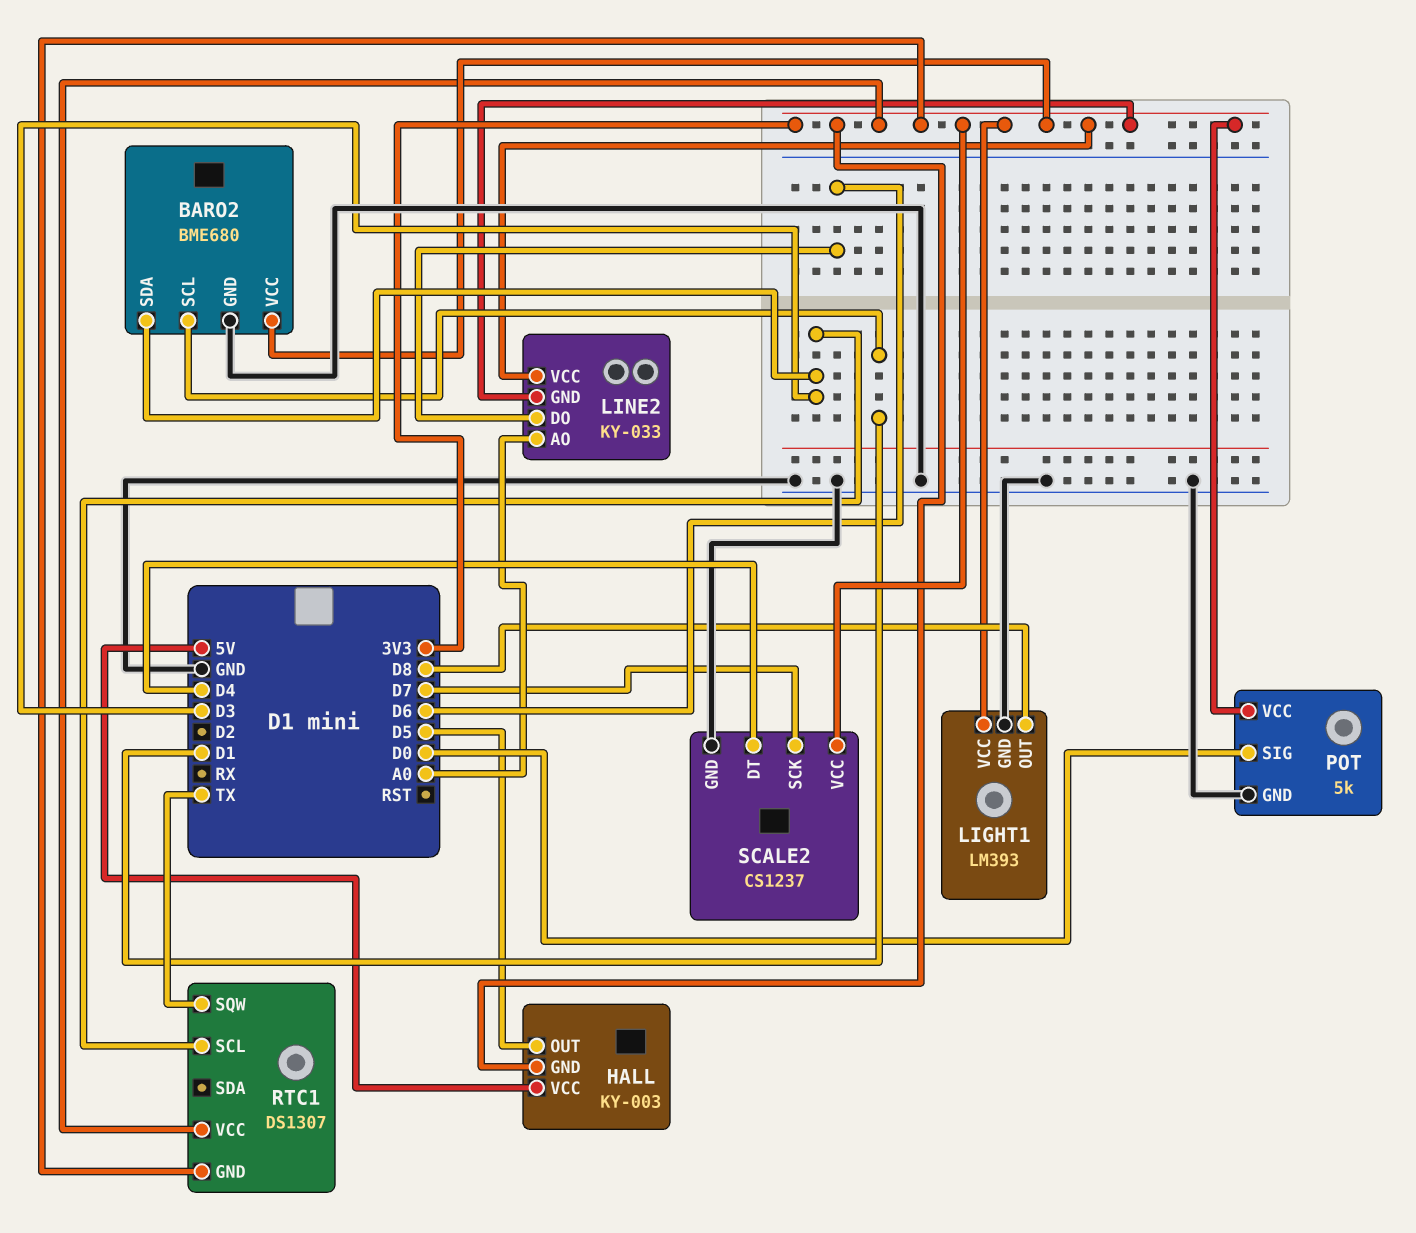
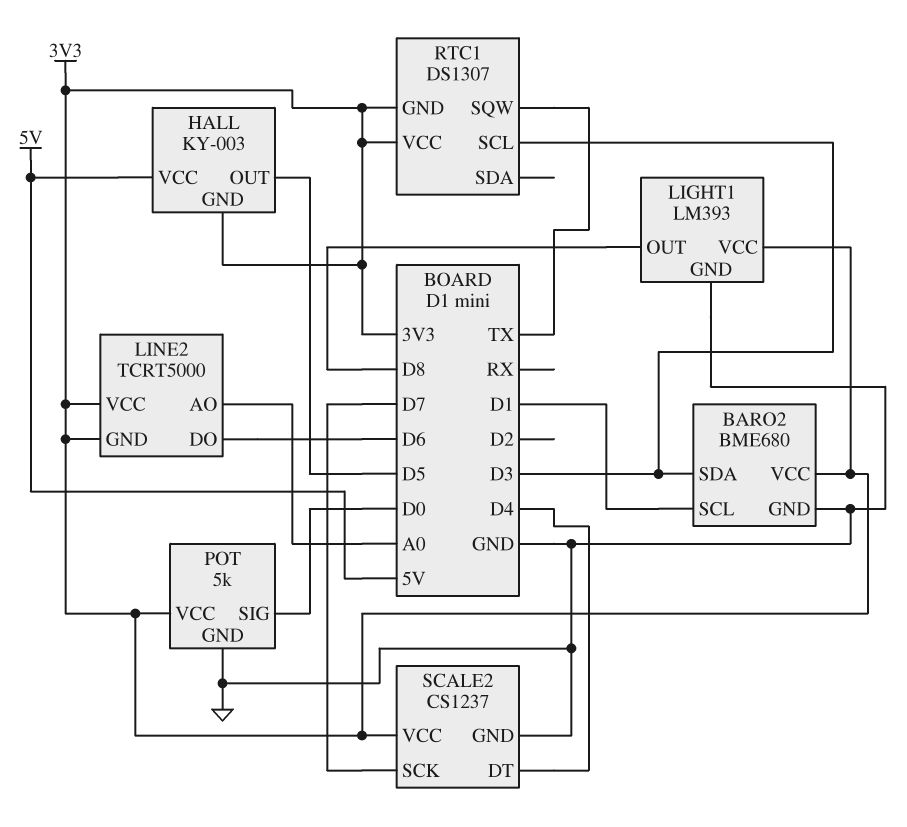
LINE2: KY-033 -> TCRT5000

